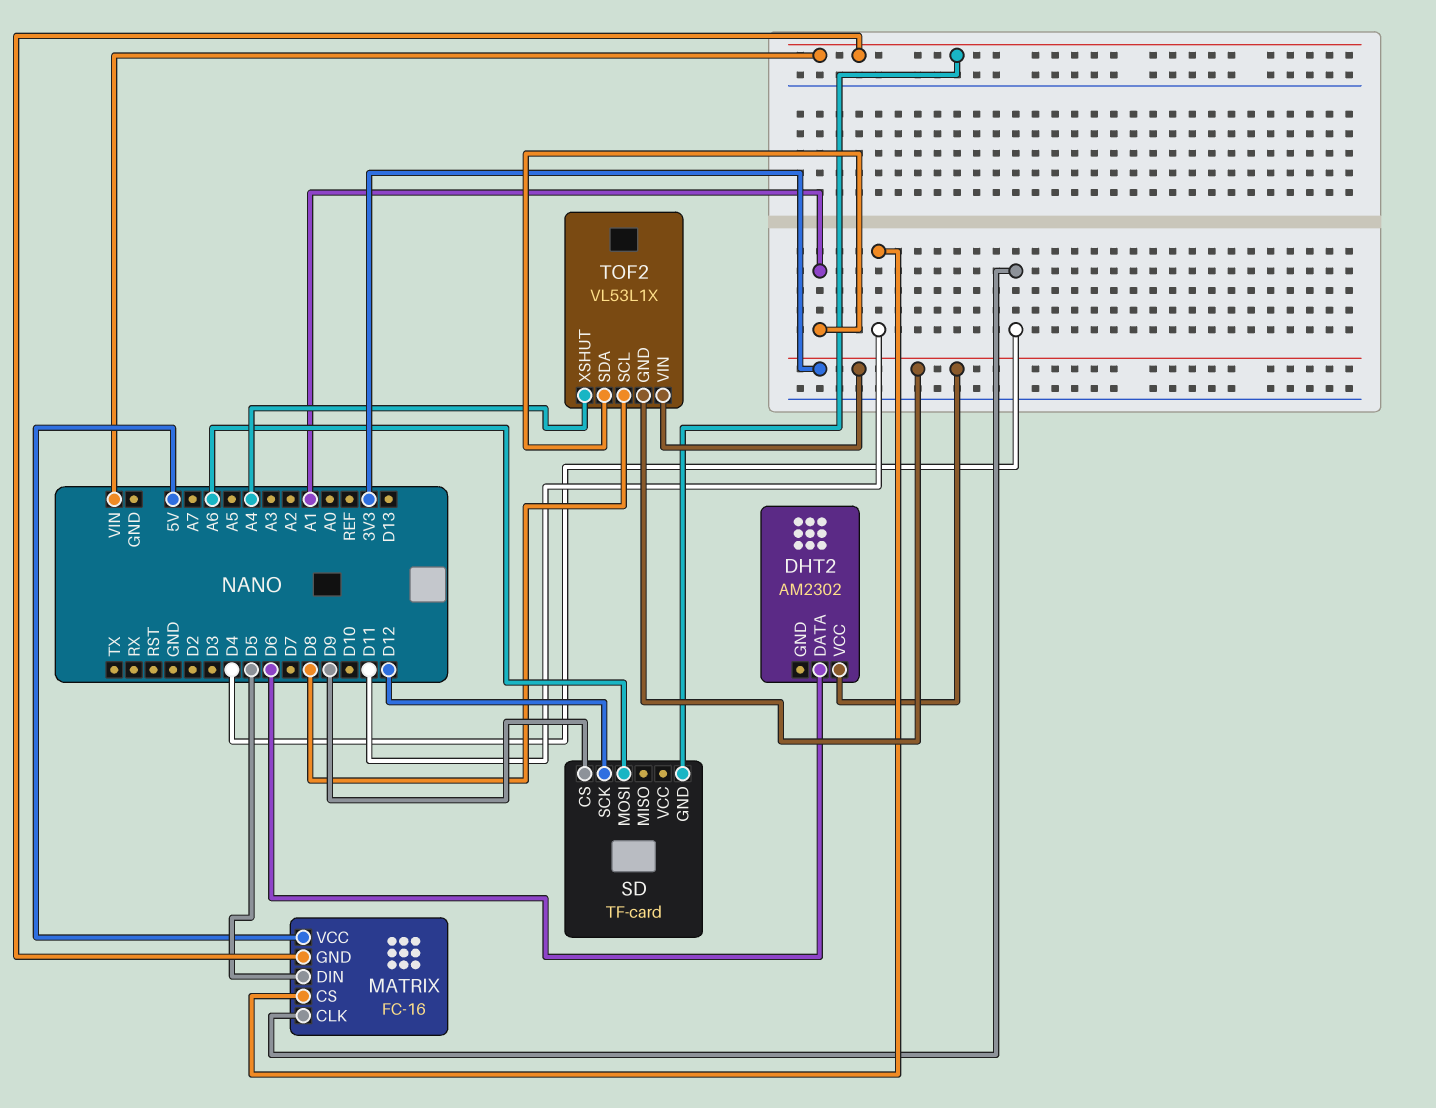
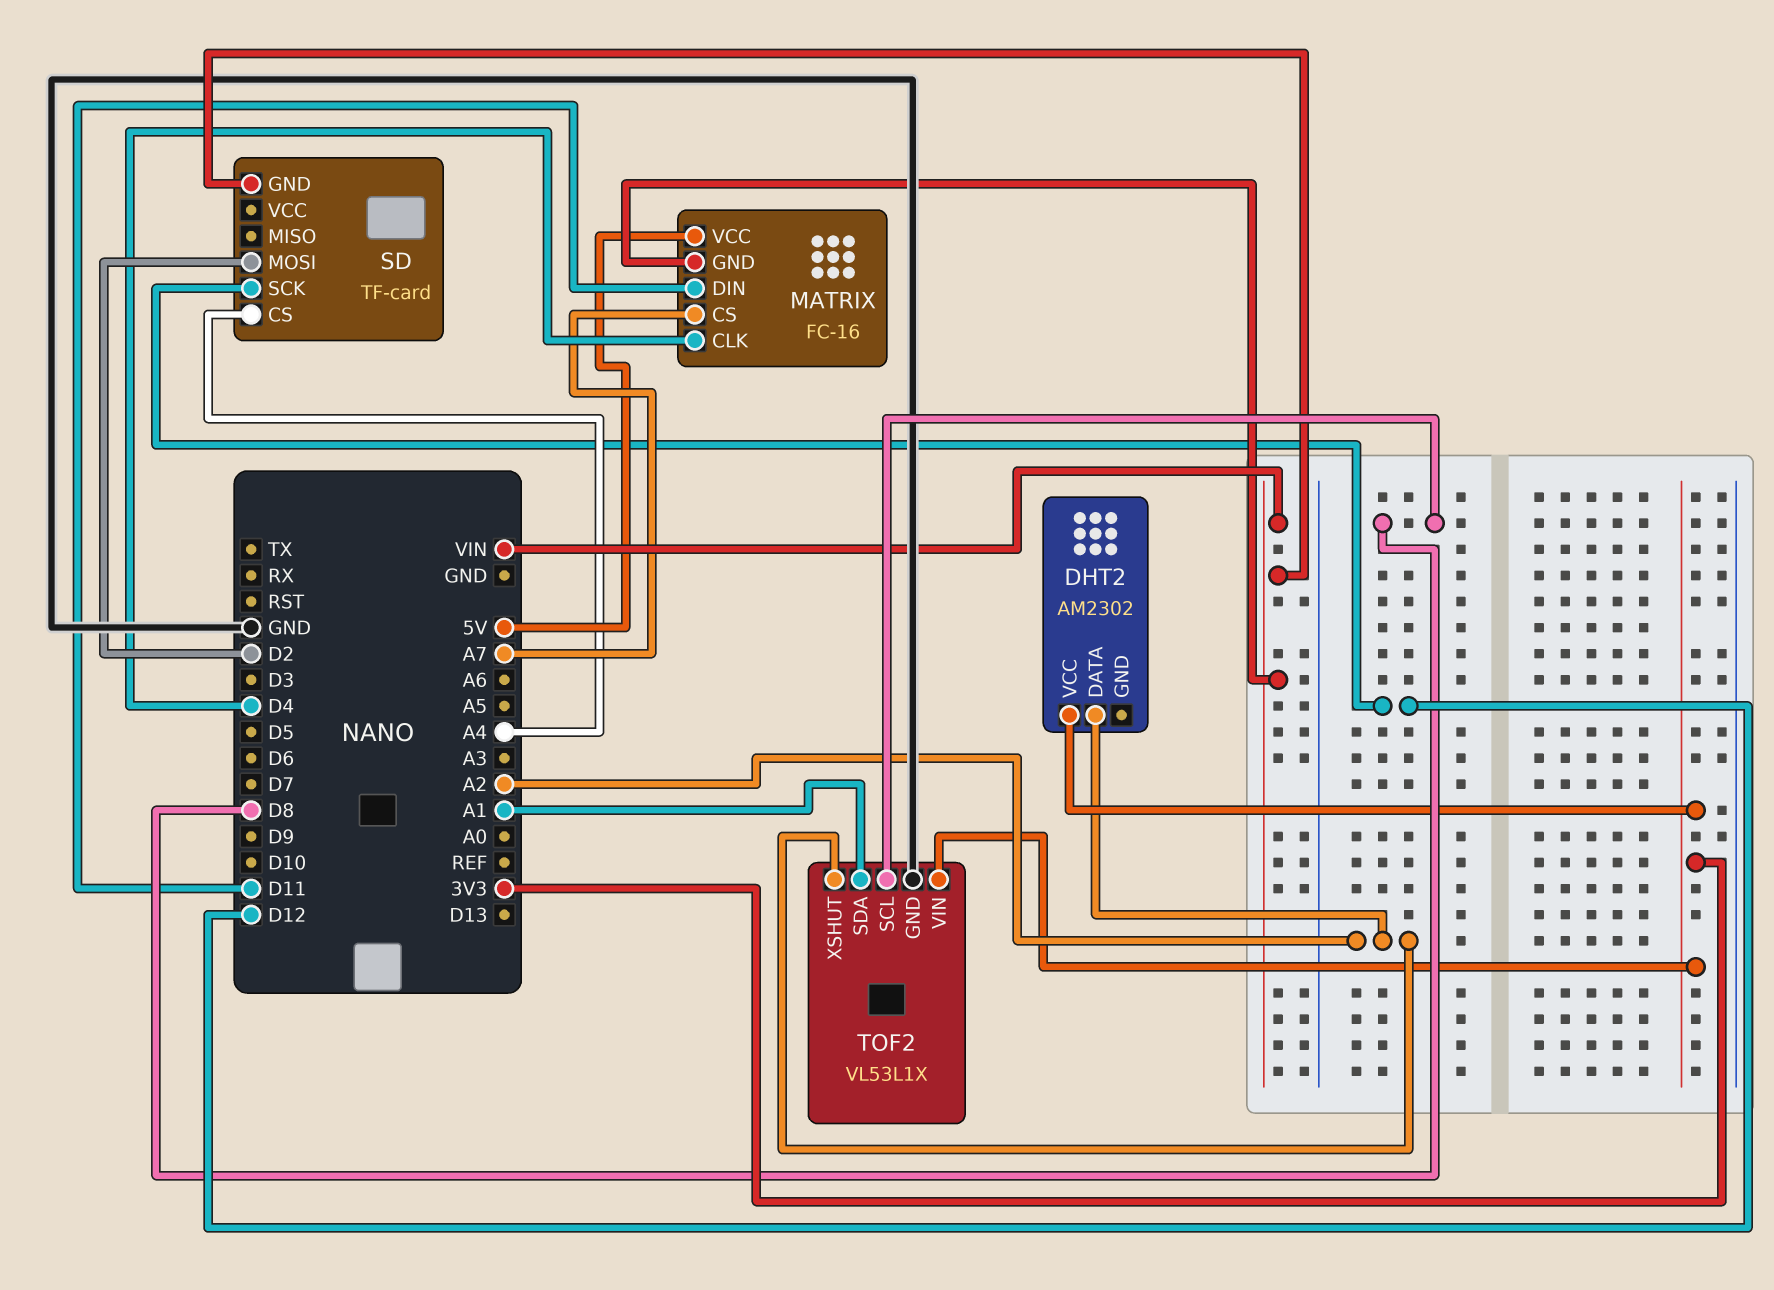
DHT2 pin DATA: D6 -> A2
MATRIX pin CS: D11 -> A7
MATRIX pin DIN: D5 -> D11
SD pin CS: D9 -> A4
SD pin MOSI: A6 -> D2
TOF2 pin GND: 3V3 -> GND
TOF2 pin XSHUT: A4 -> A2

